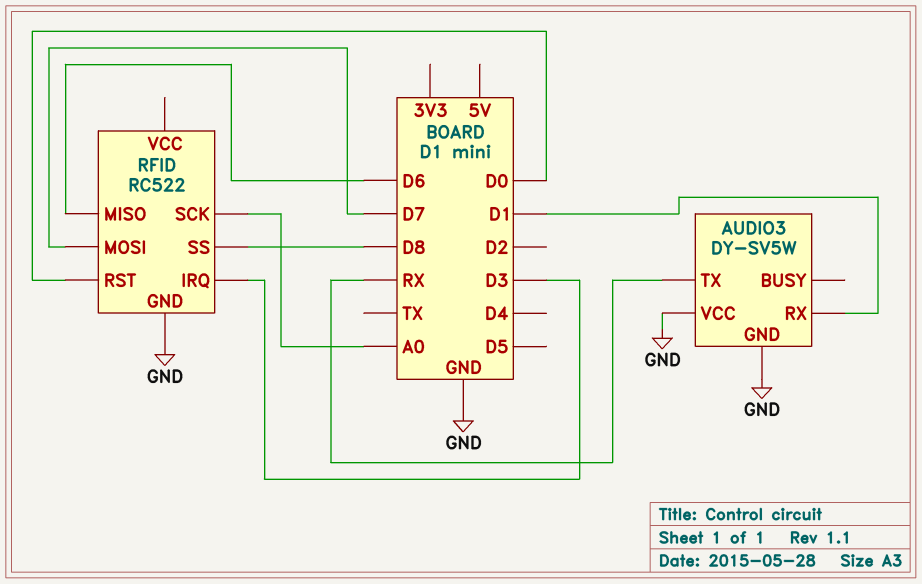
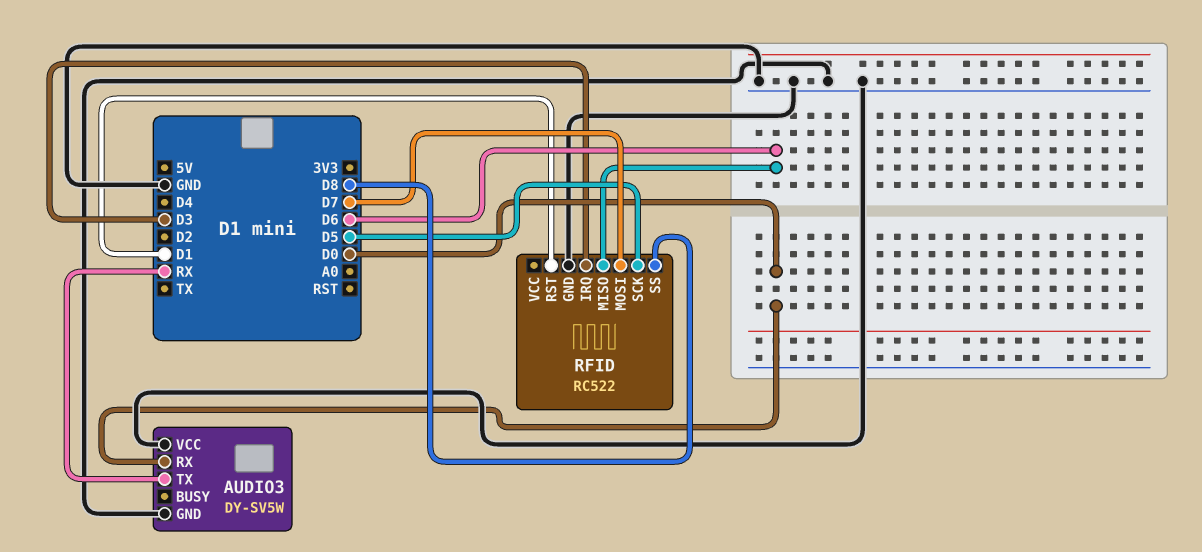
AUDIO3 pin RX: D1 -> D0
RFID pin RST: D0 -> D1
RFID pin SCK: A0 -> D5

